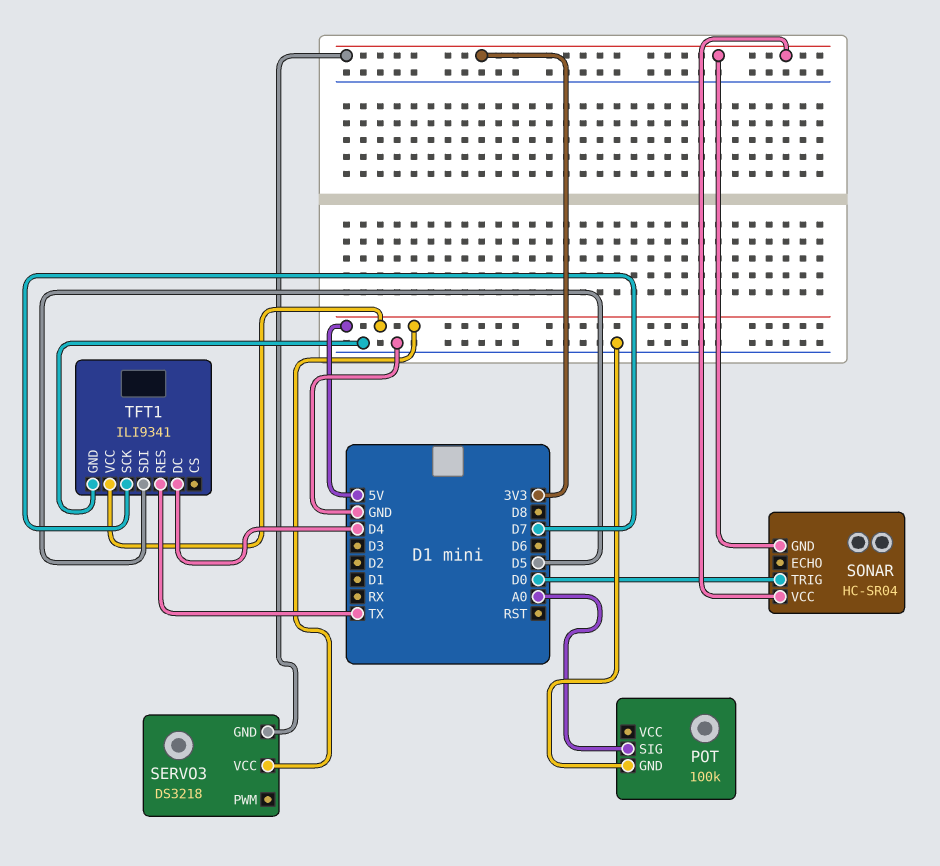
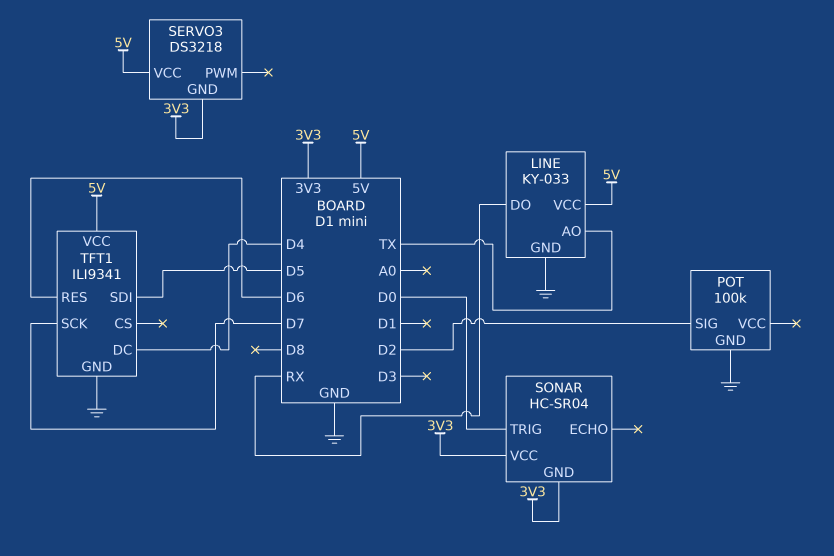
LINE: none -> KY-033
LINE pin AO: none -> TX
LINE pin DO: none -> RX
LINE pin GND: none -> GND
LINE pin VCC: none -> 5V
POT pin SIG: A0 -> D2
TFT1 pin RES: TX -> D6

